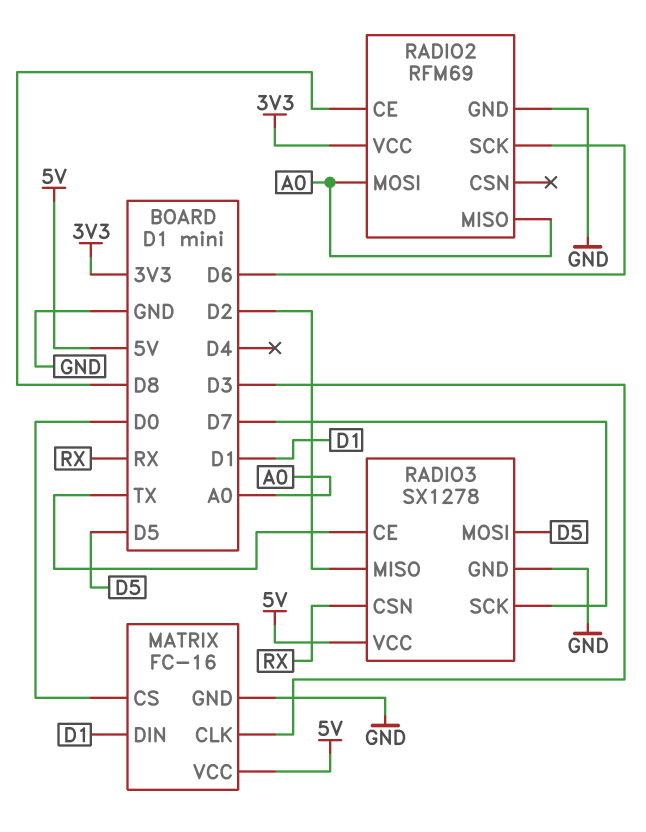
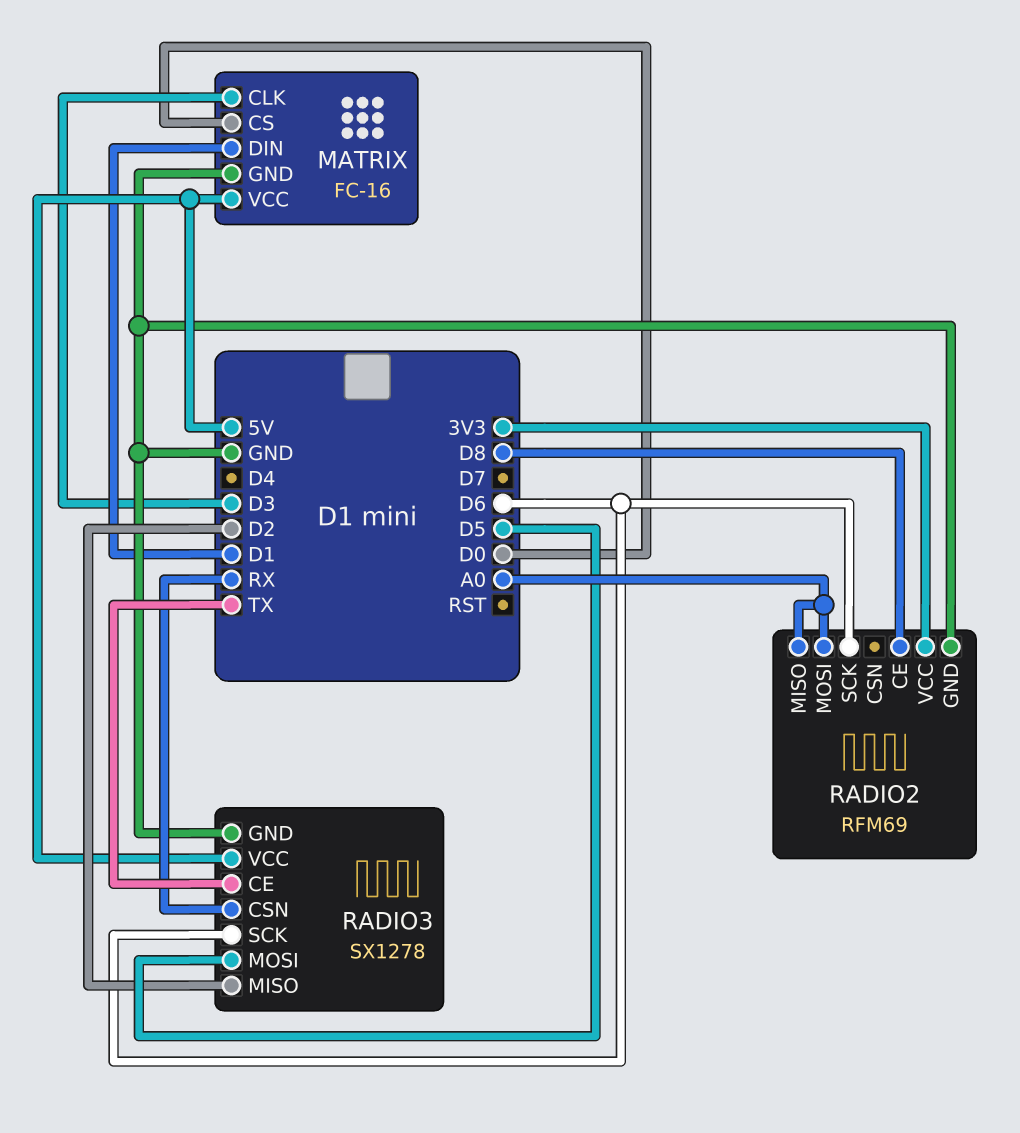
RADIO3 pin SCK: D7 -> D6

